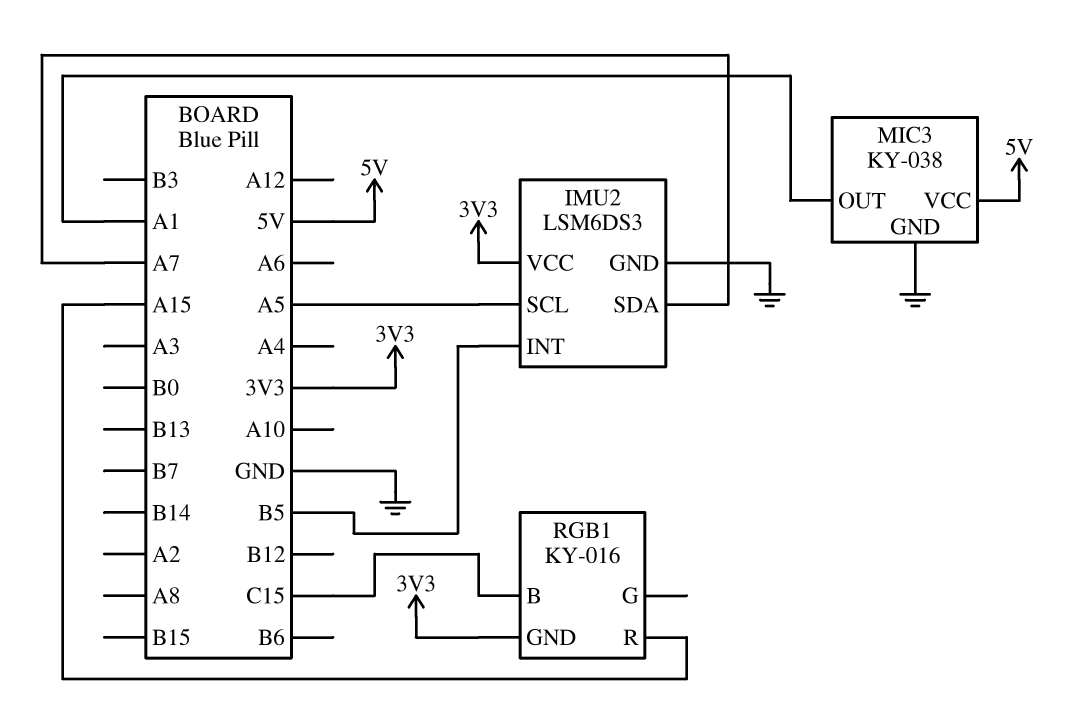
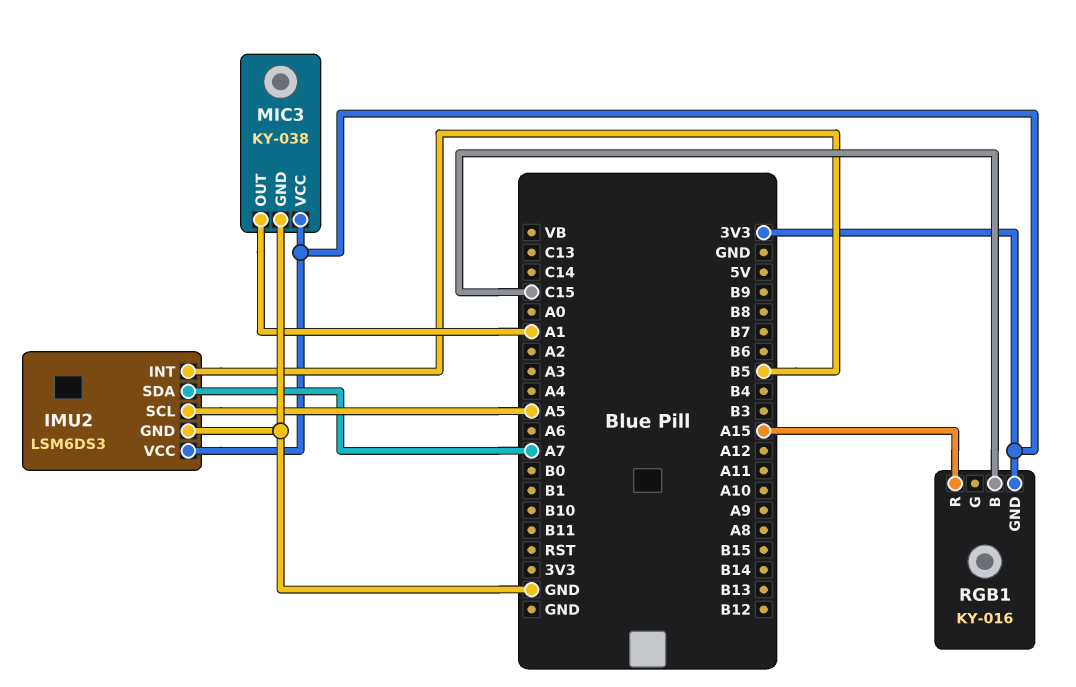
MIC3 pin VCC: 5V -> 3V3

